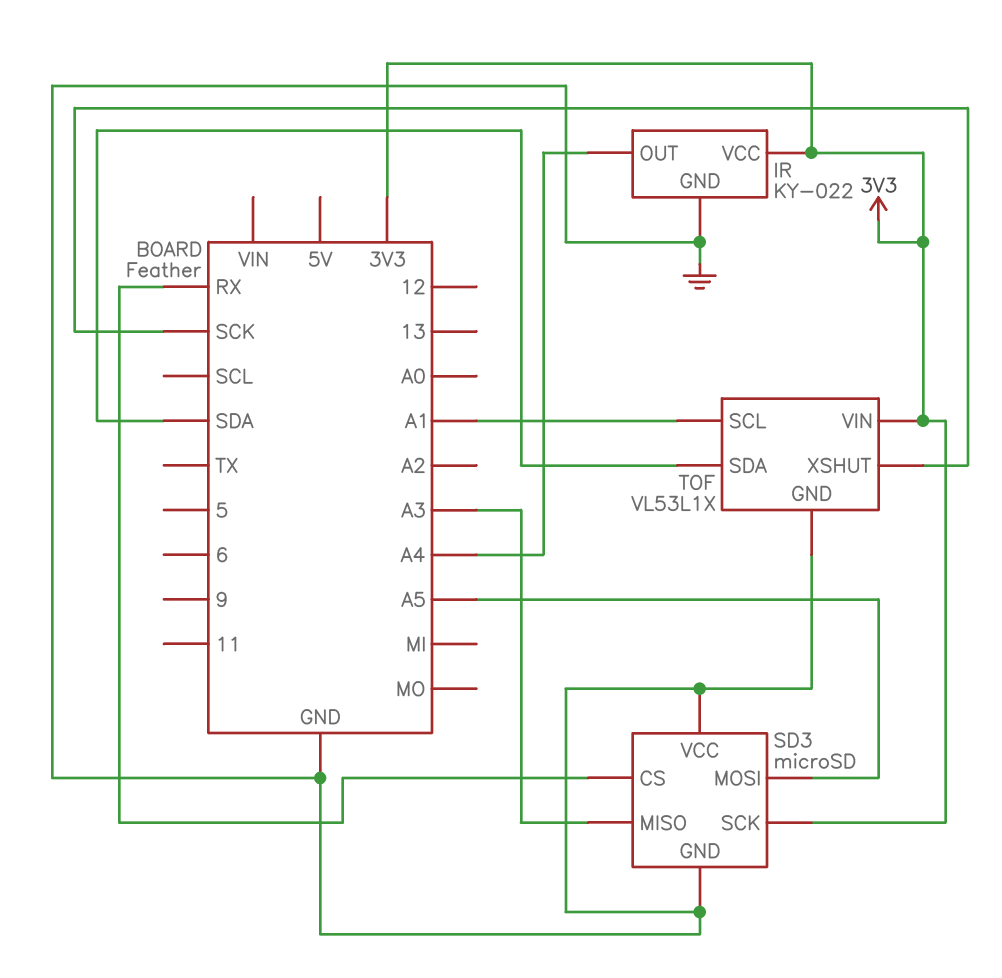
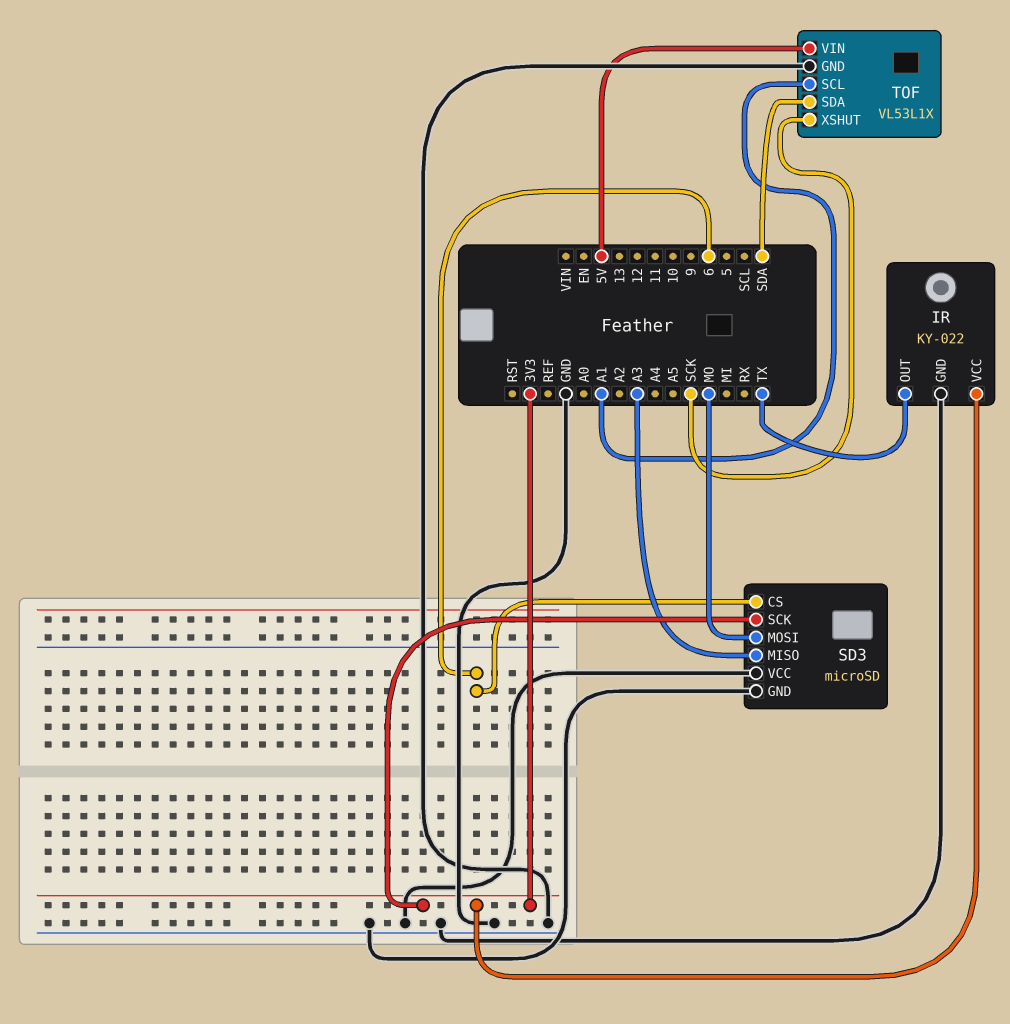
IR pin OUT: A4 -> TX
SD3 pin CS: RX -> 6
SD3 pin MOSI: A5 -> MO
TOF pin VIN: 3V3 -> 5V

